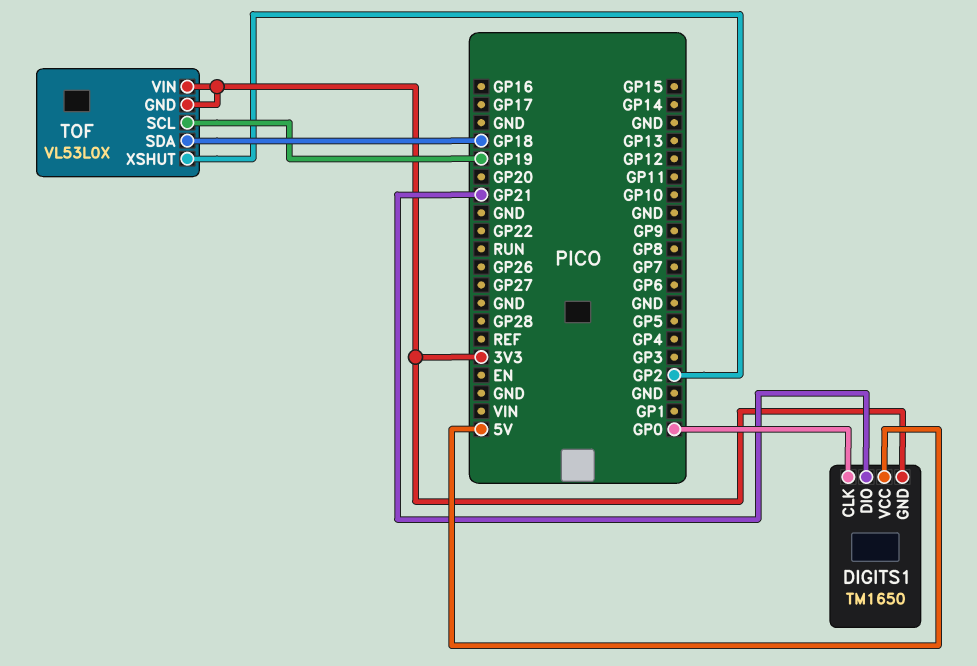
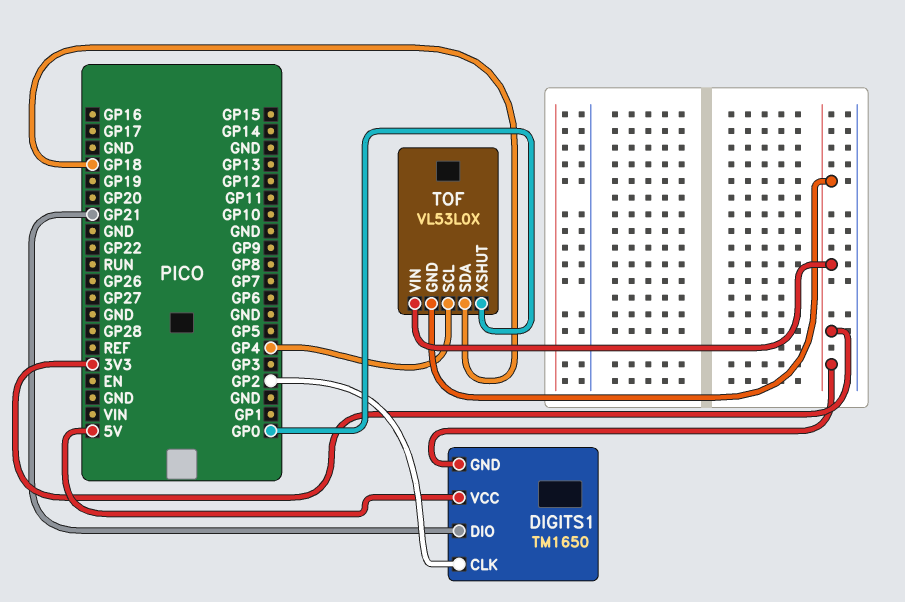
DIGITS1 pin CLK: GP0 -> GP2
TOF pin SCL: GP19 -> GP4
TOF pin XSHUT: GP2 -> GP0

